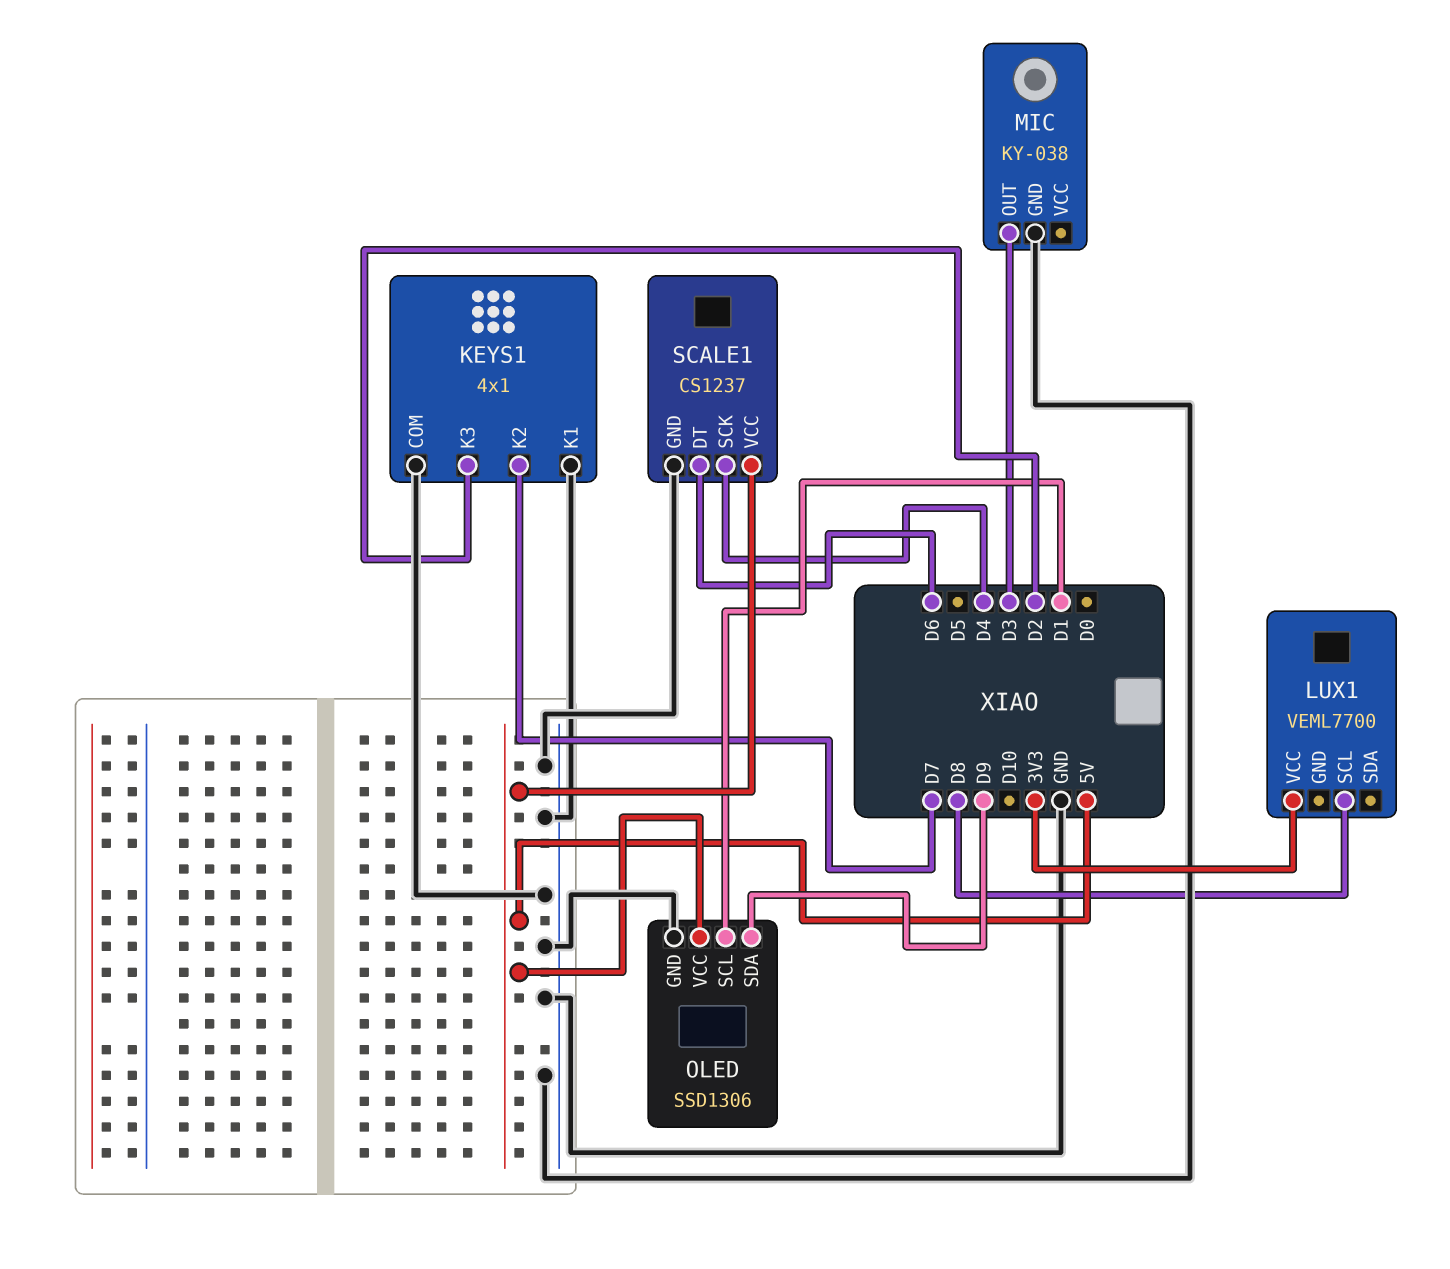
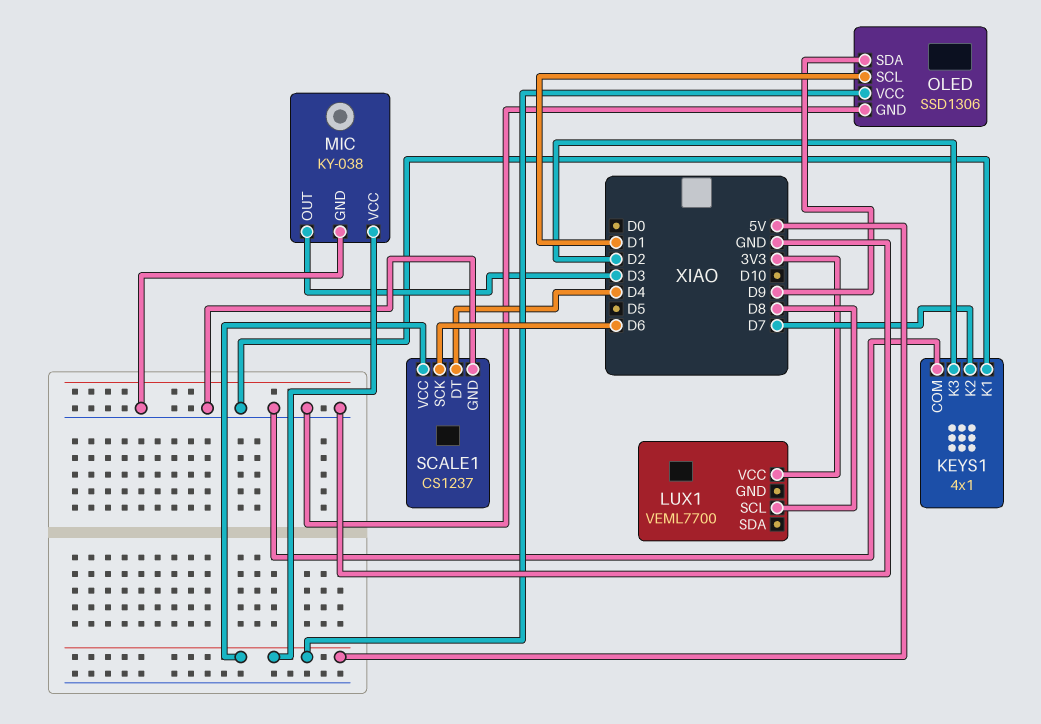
MIC pin VCC: none -> 5V
SCALE1 pin DT: D6 -> D4
SCALE1 pin SCK: D4 -> D6

